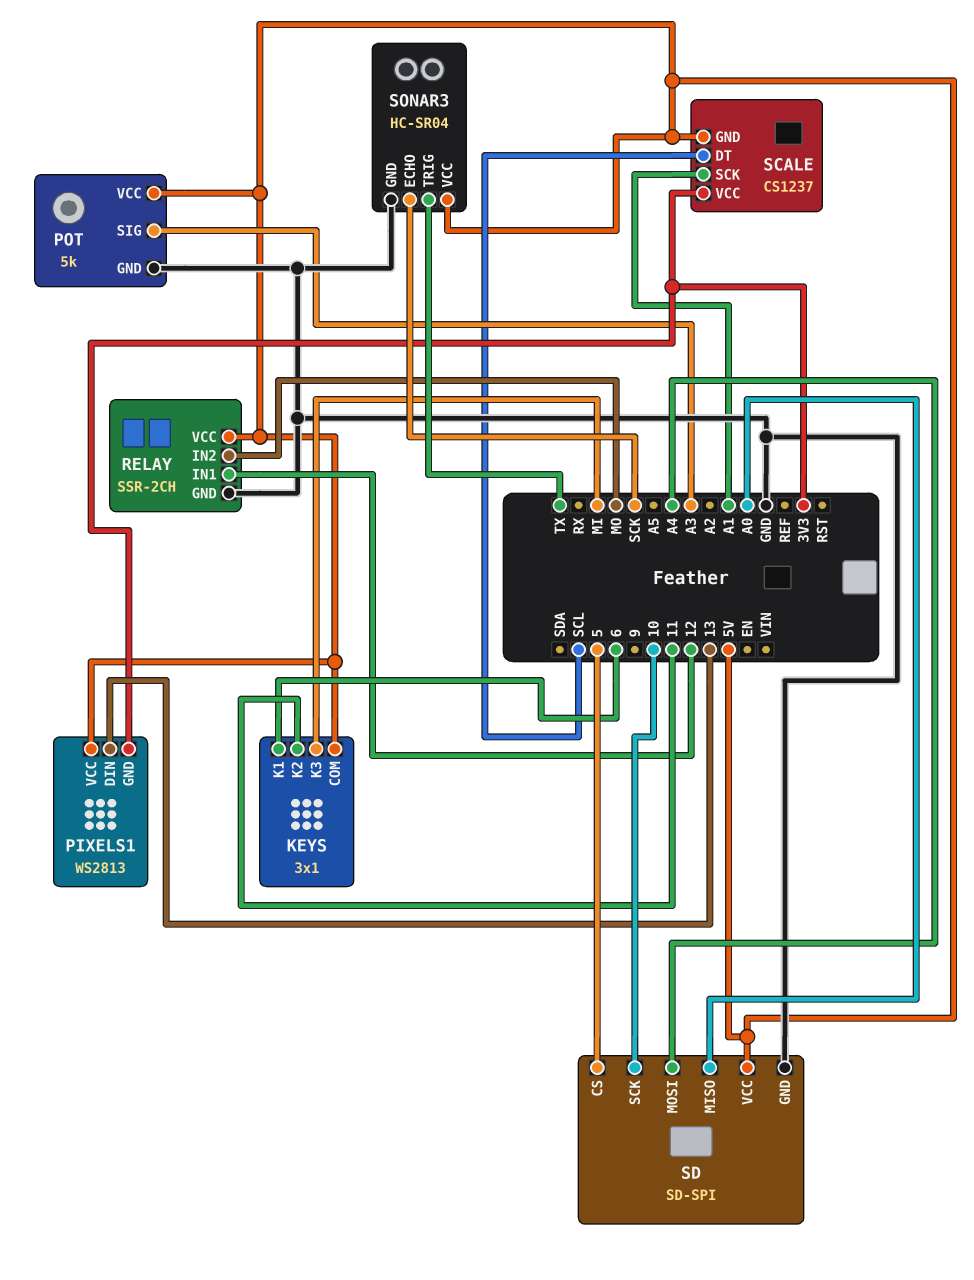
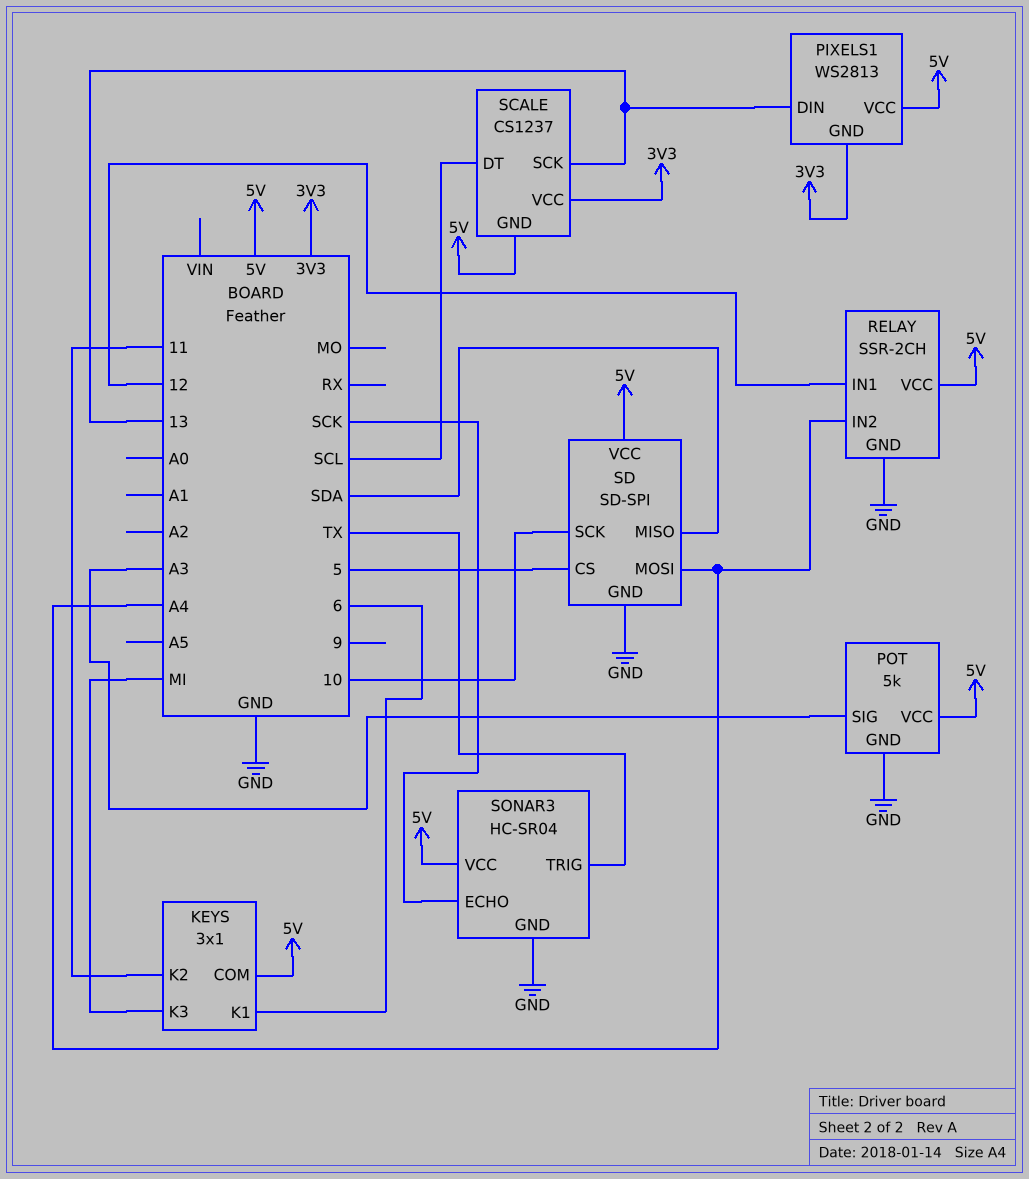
RELAY pin IN2: MO -> A4
SCALE pin SCK: A1 -> 13
SD pin MISO: A0 -> SDA

